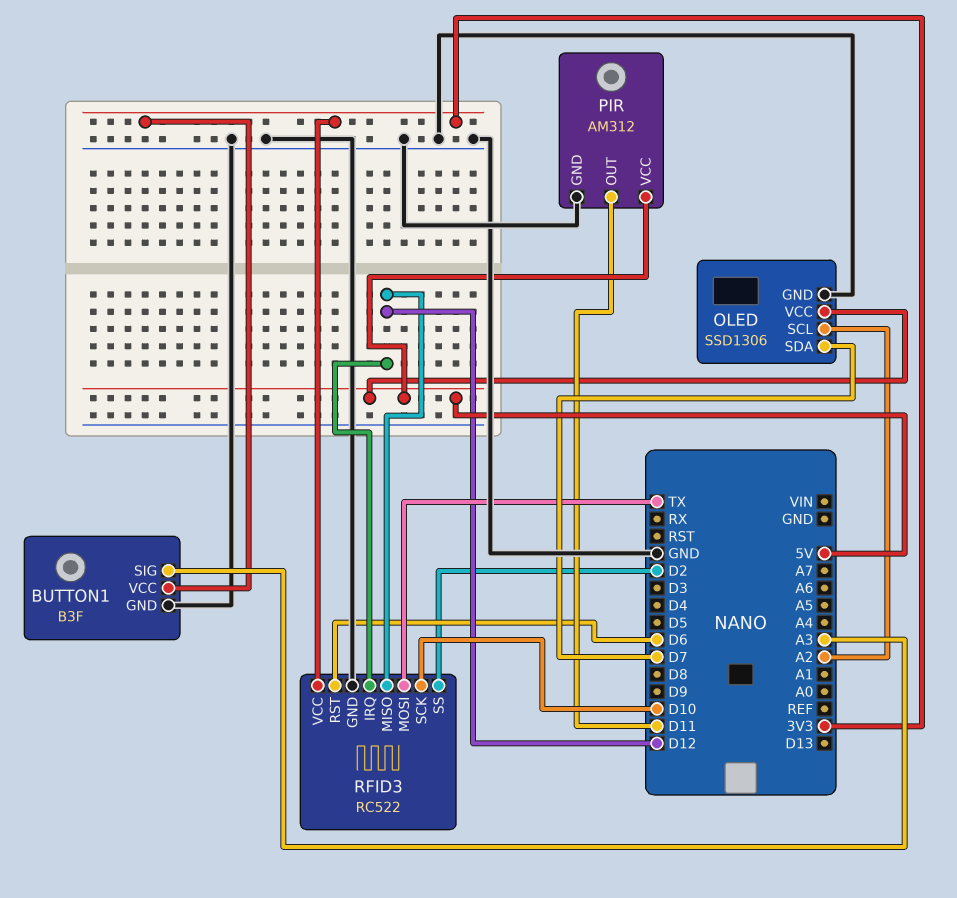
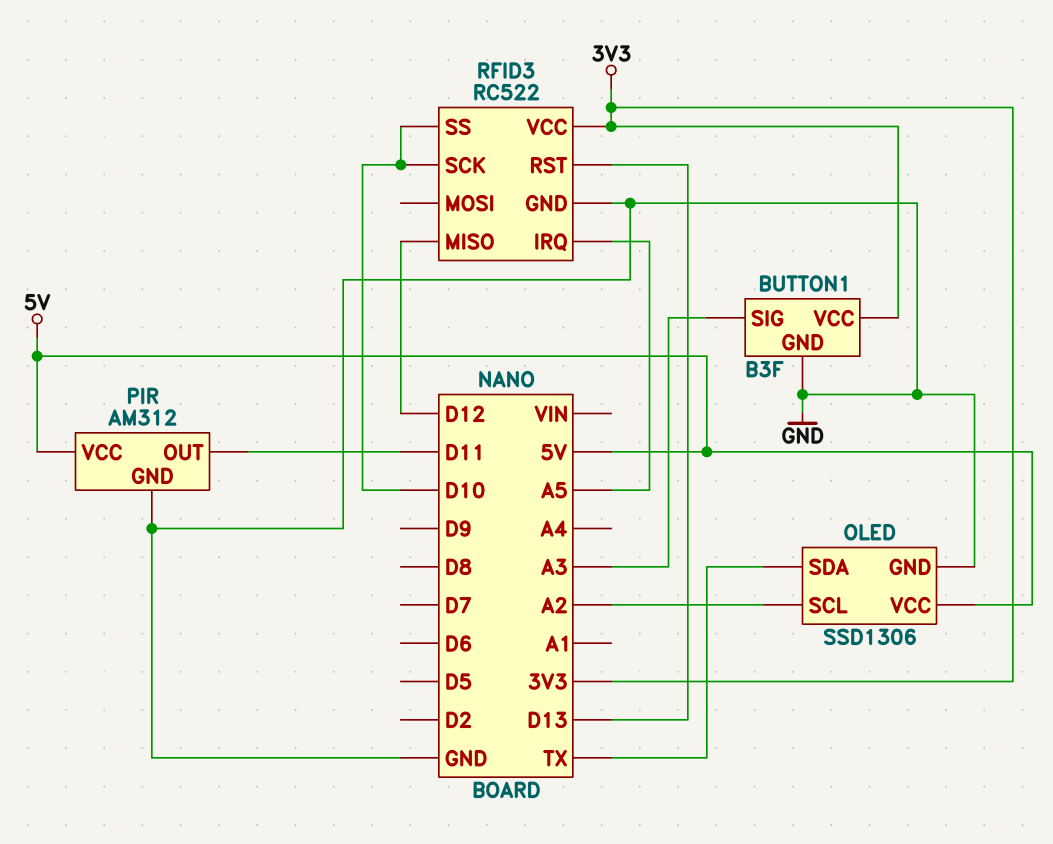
OLED pin SDA: D7 -> TX
RFID3 pin IRQ: D12 -> A5
RFID3 pin MOSI: TX -> none
RFID3 pin RST: D6 -> D13
RFID3 pin SS: D2 -> D10

